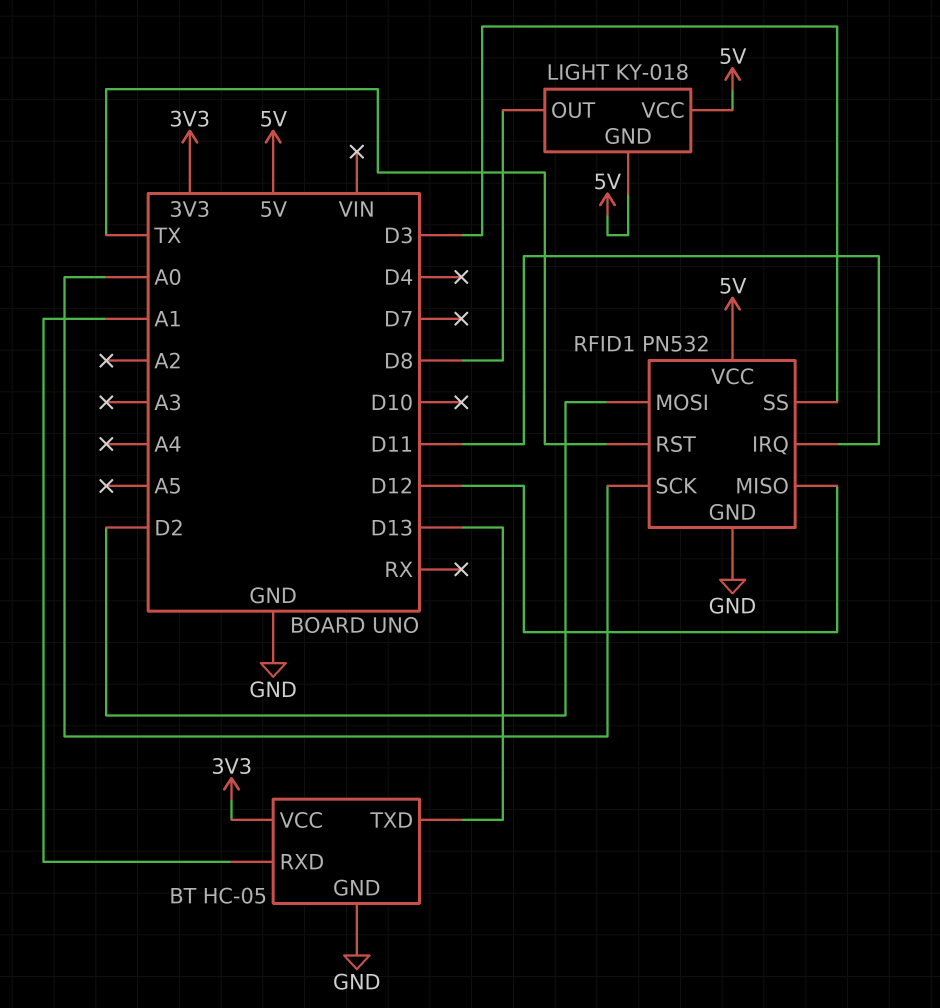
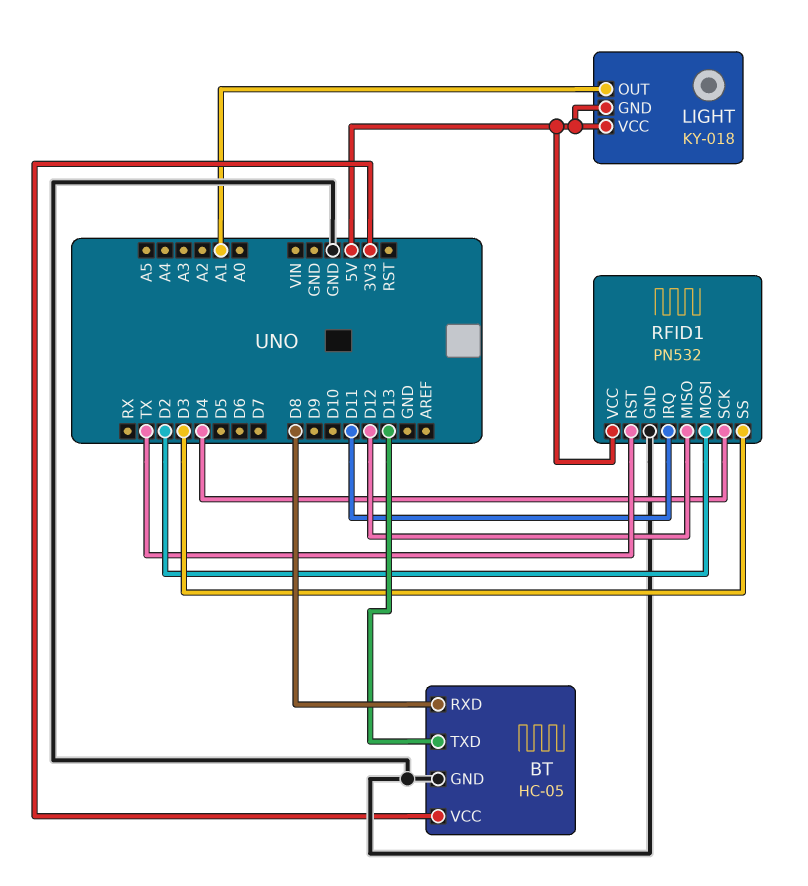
BT pin RXD: A1 -> D8
LIGHT pin OUT: D8 -> A1
RFID1 pin SCK: A0 -> D4

